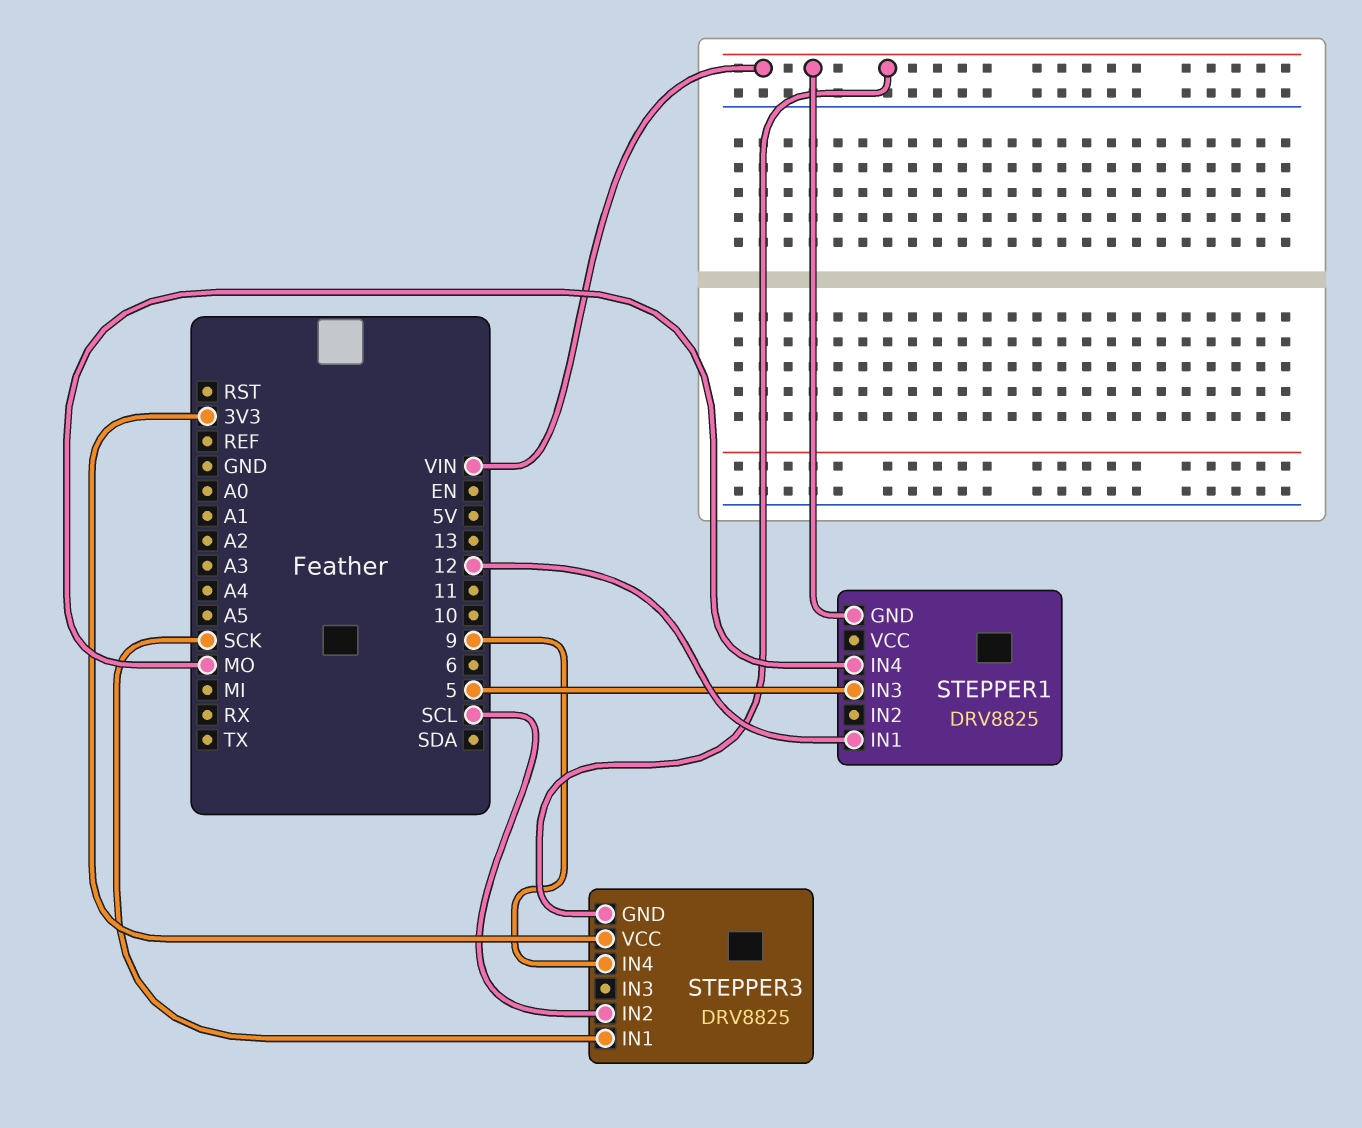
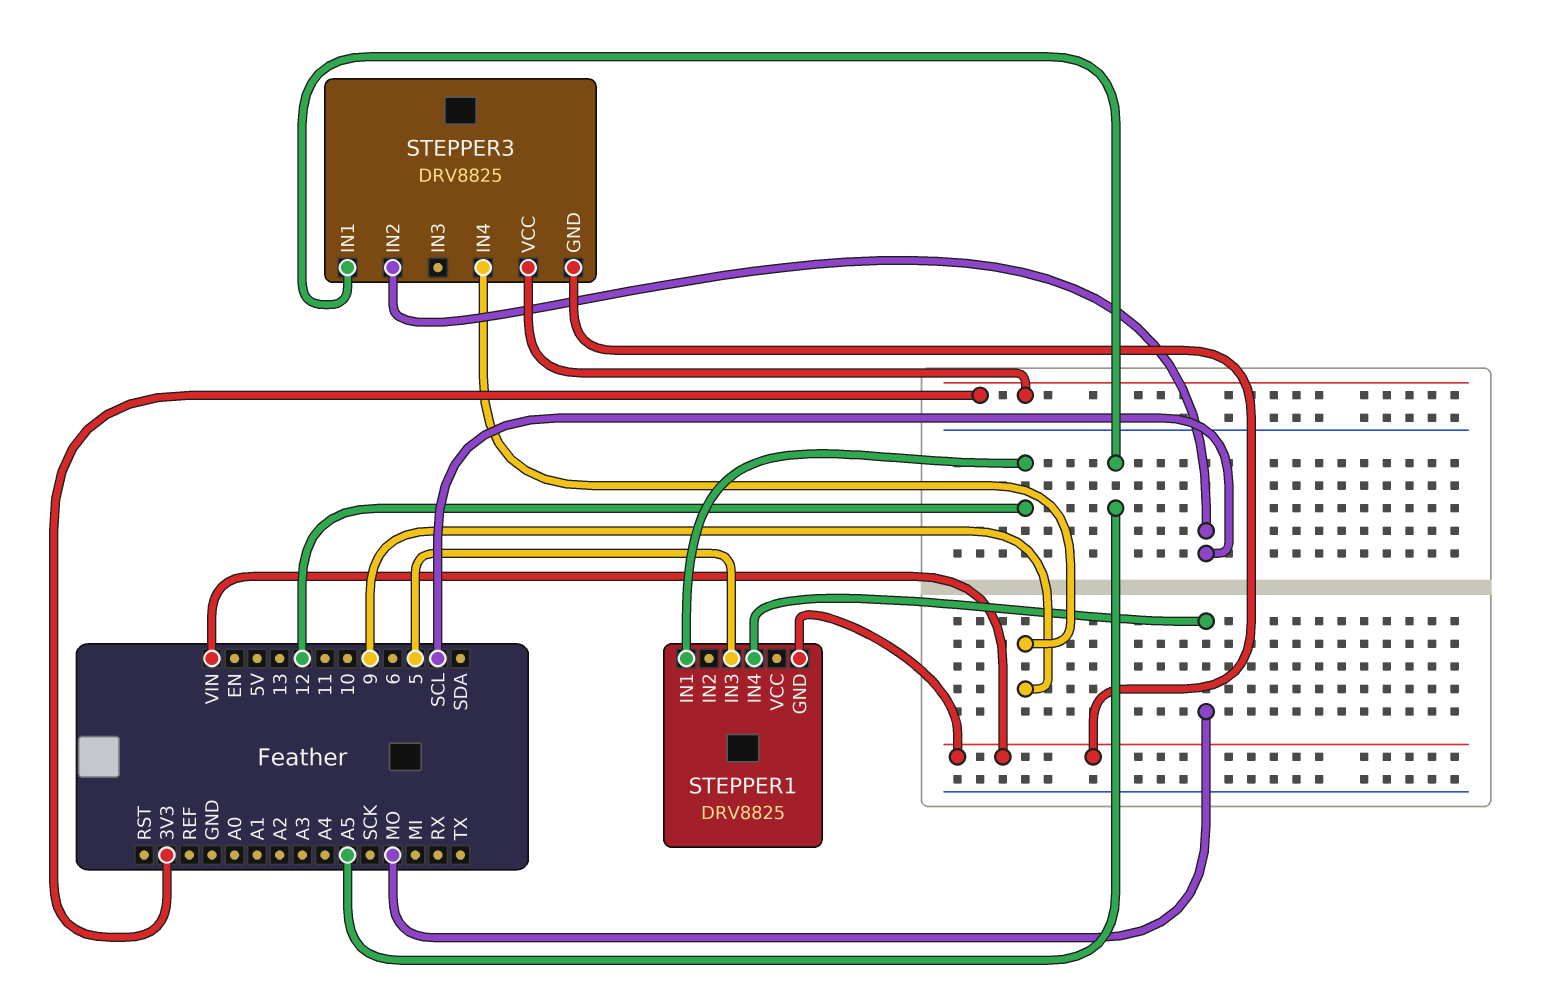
STEPPER3 pin IN1: SCK -> A5

